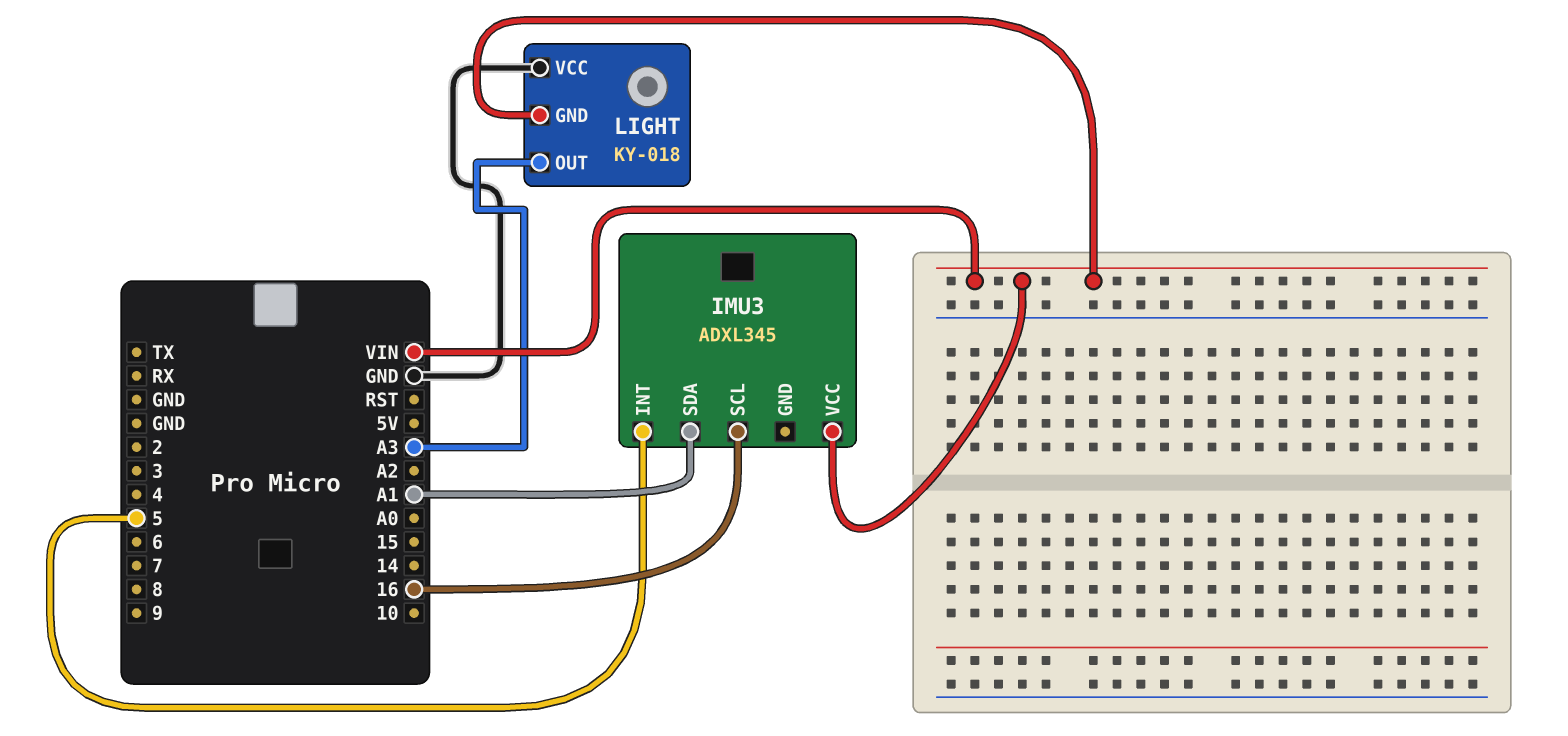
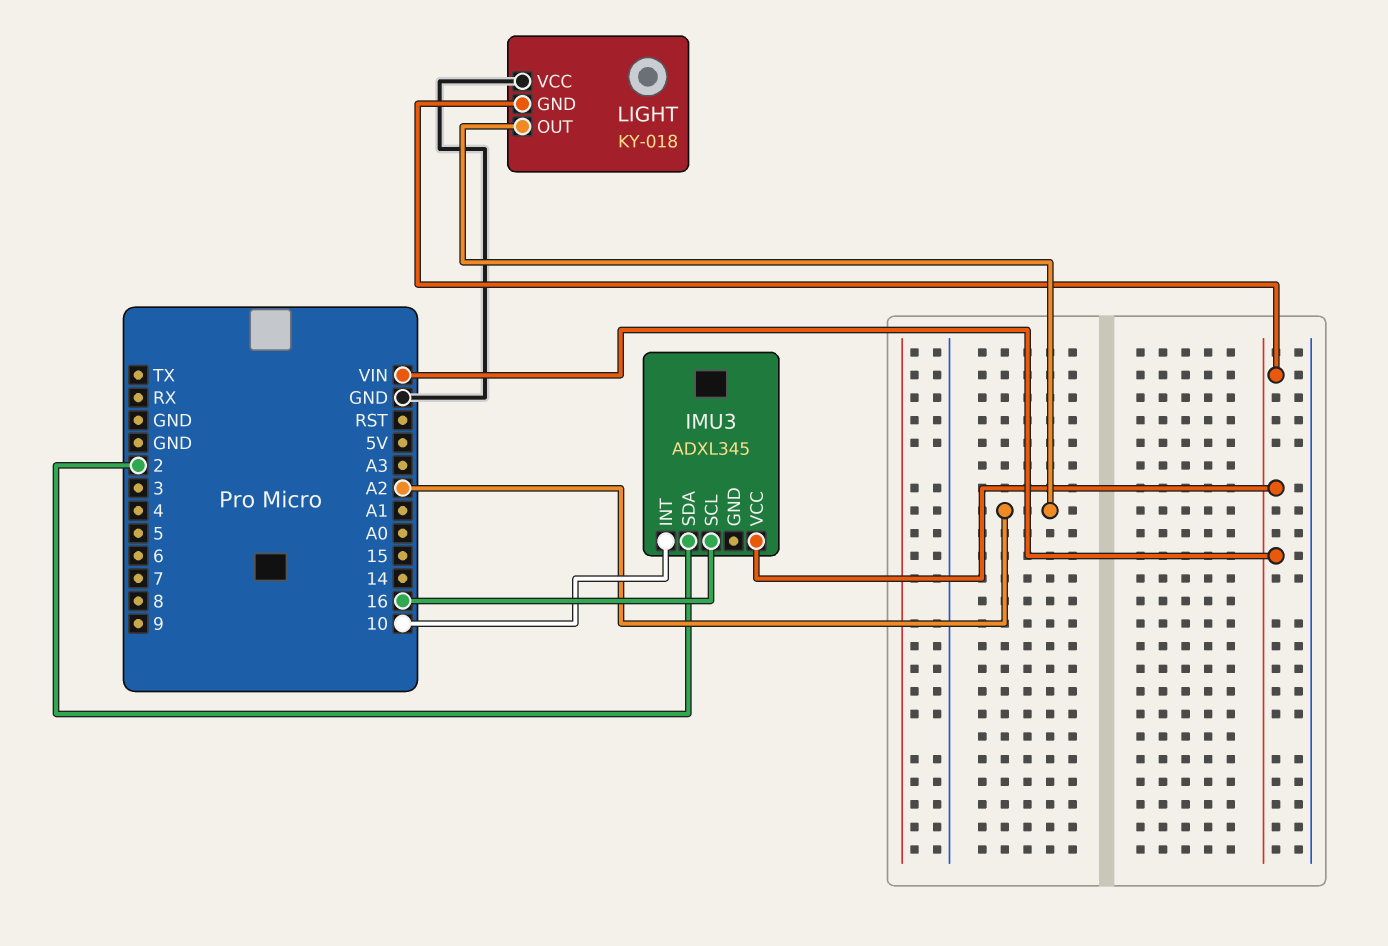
IMU3 pin INT: 5 -> 10
IMU3 pin SDA: A1 -> 2
LIGHT pin OUT: A3 -> A2

